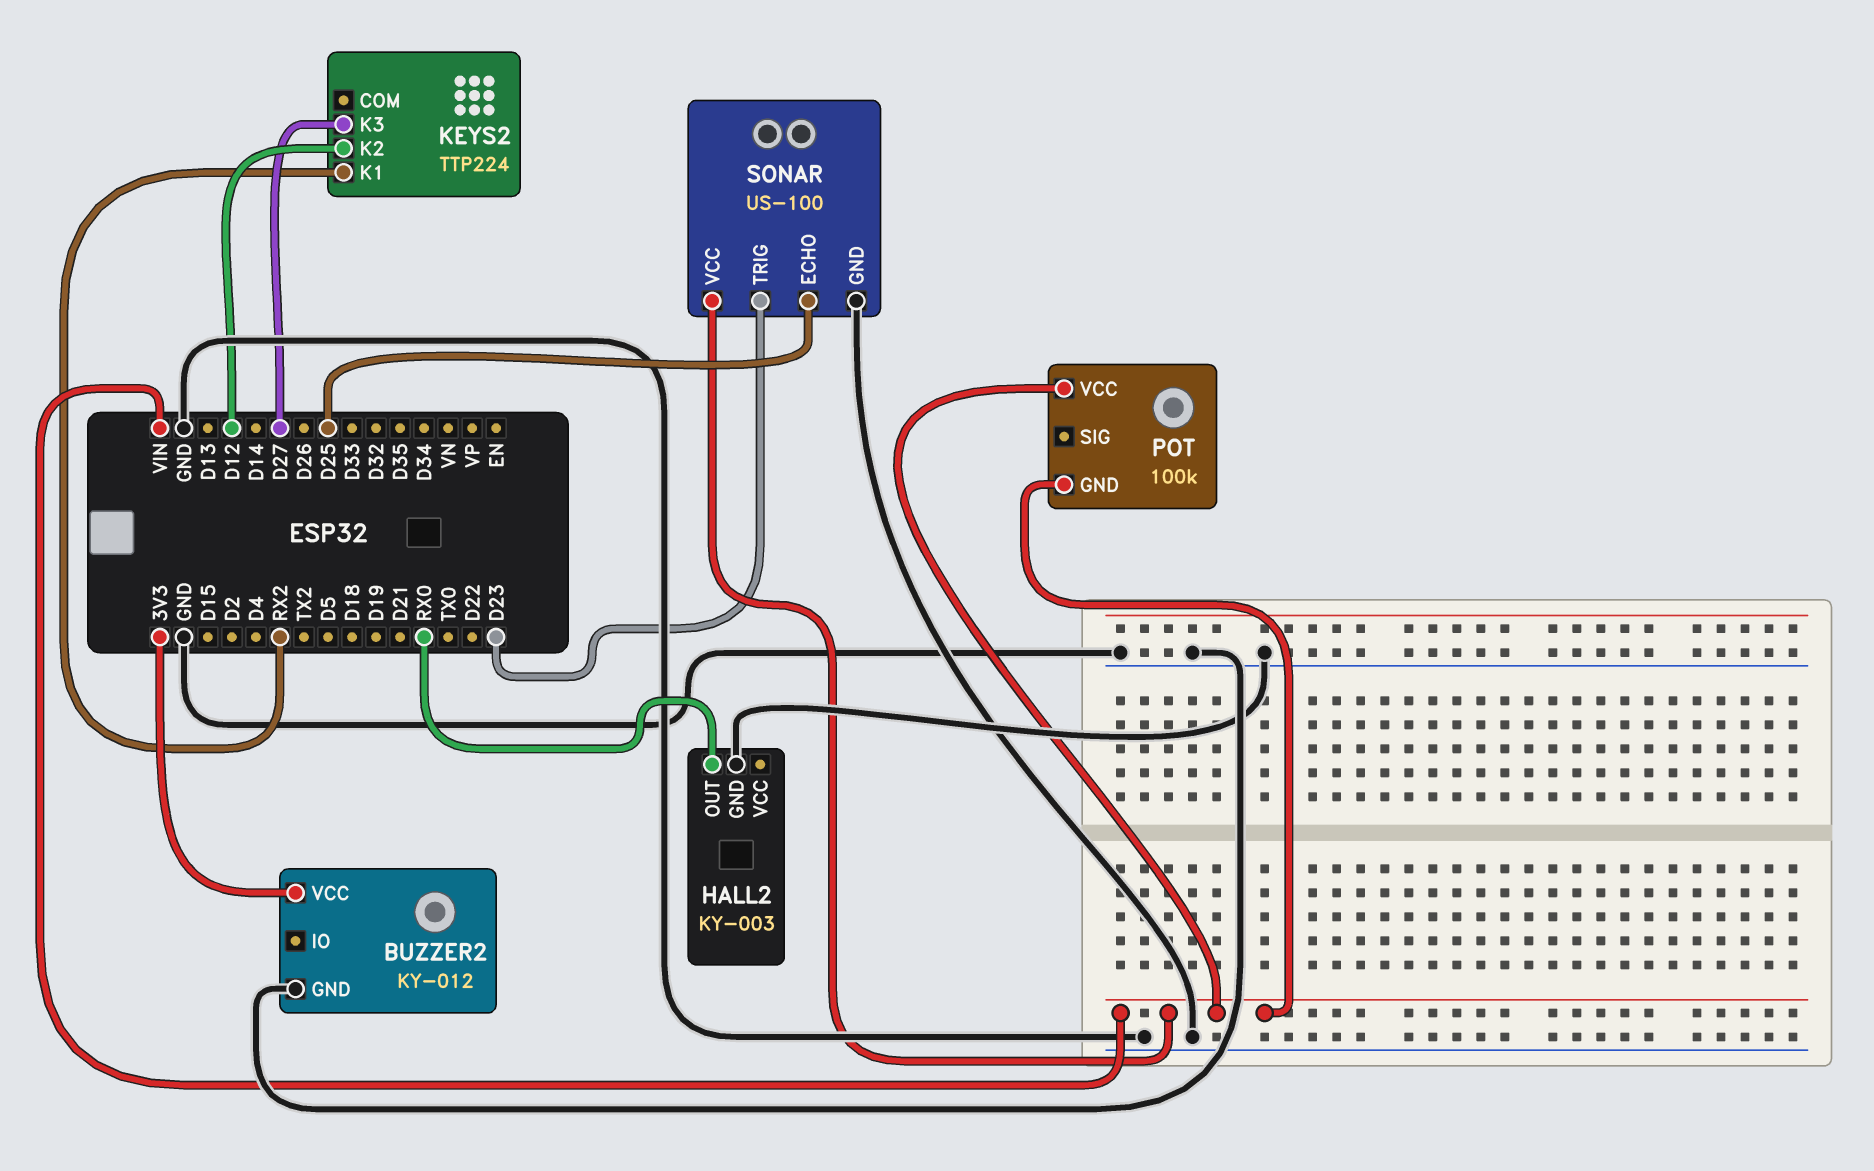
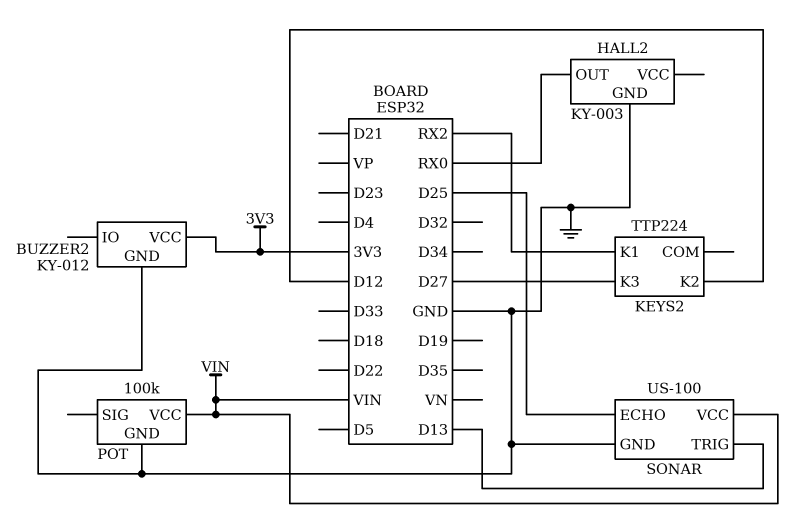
POT pin GND: VIN -> GND
SONAR pin TRIG: D23 -> D13

